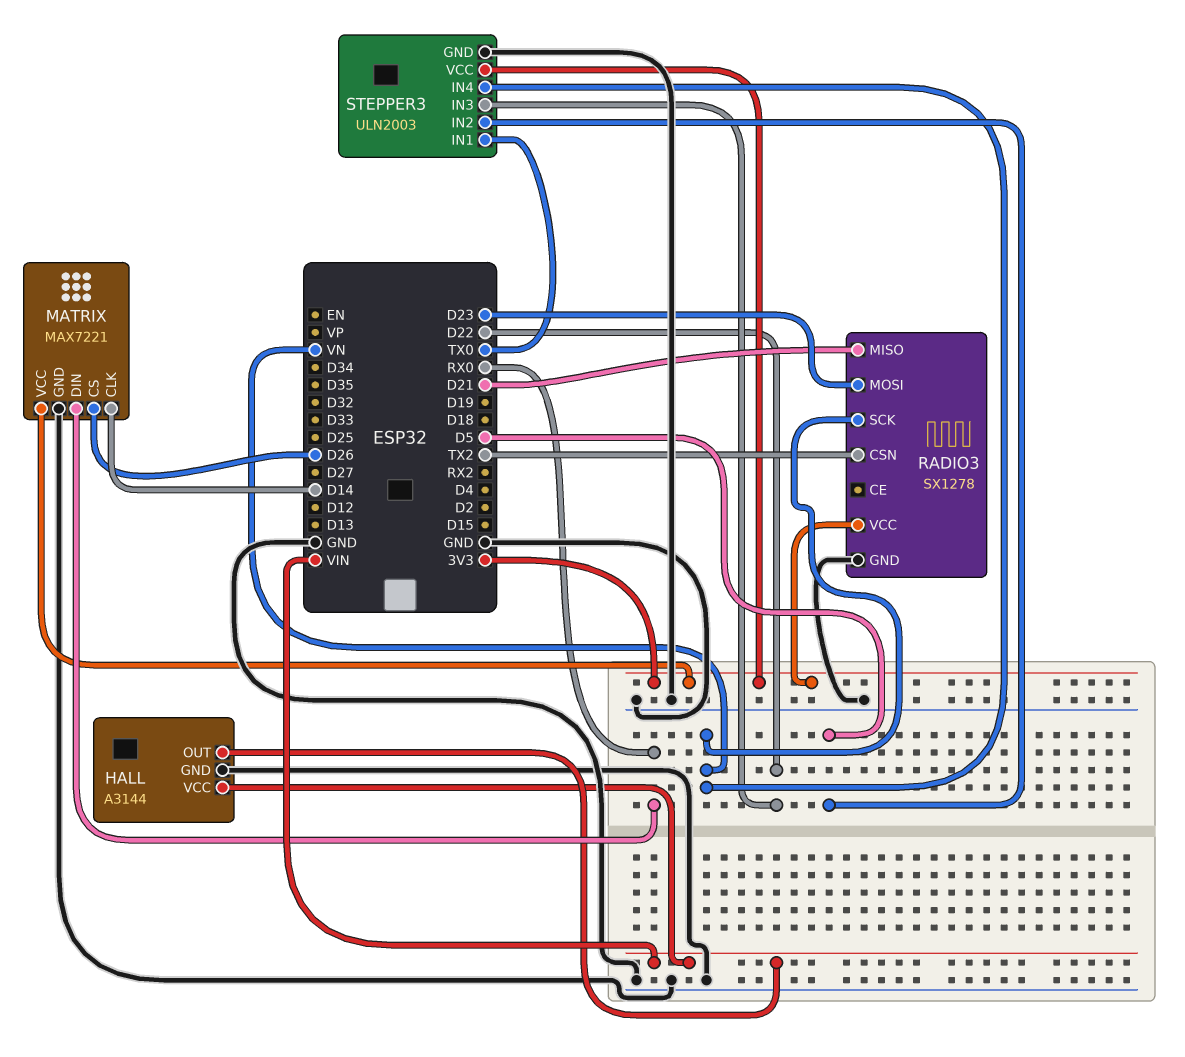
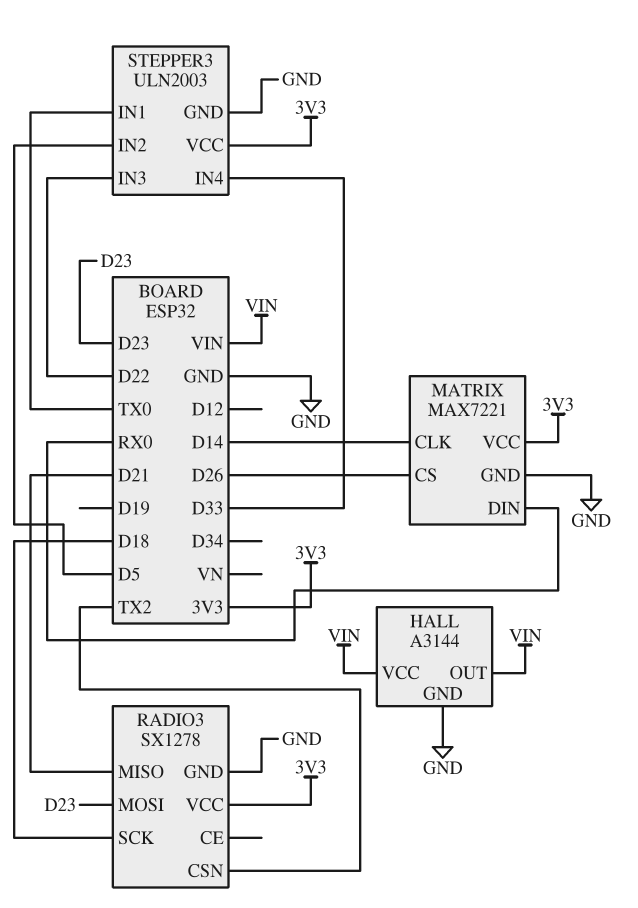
RADIO3 pin SCK: VN -> D18
STEPPER3 pin IN4: VN -> D33

